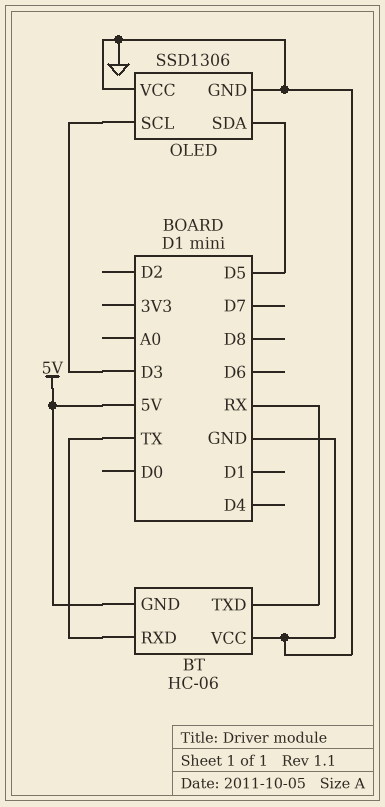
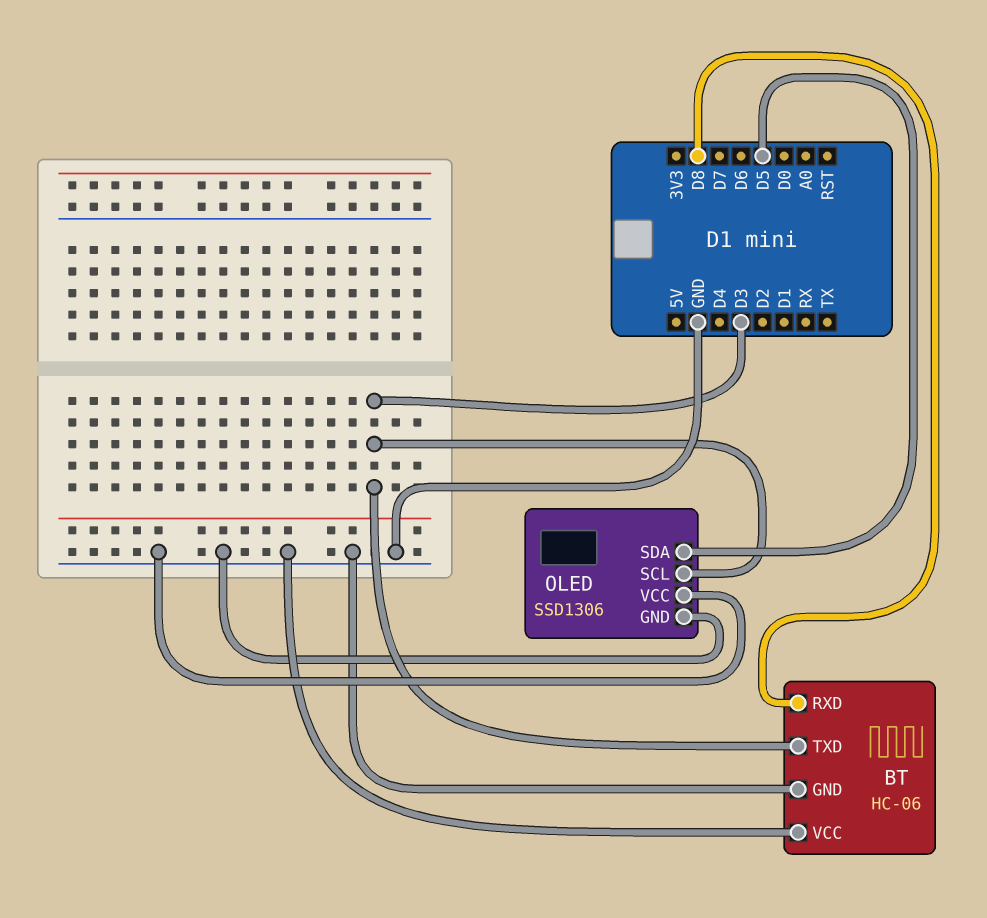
BT pin GND: 5V -> GND
BT pin RXD: TX -> D8
BT pin TXD: RX -> D3

